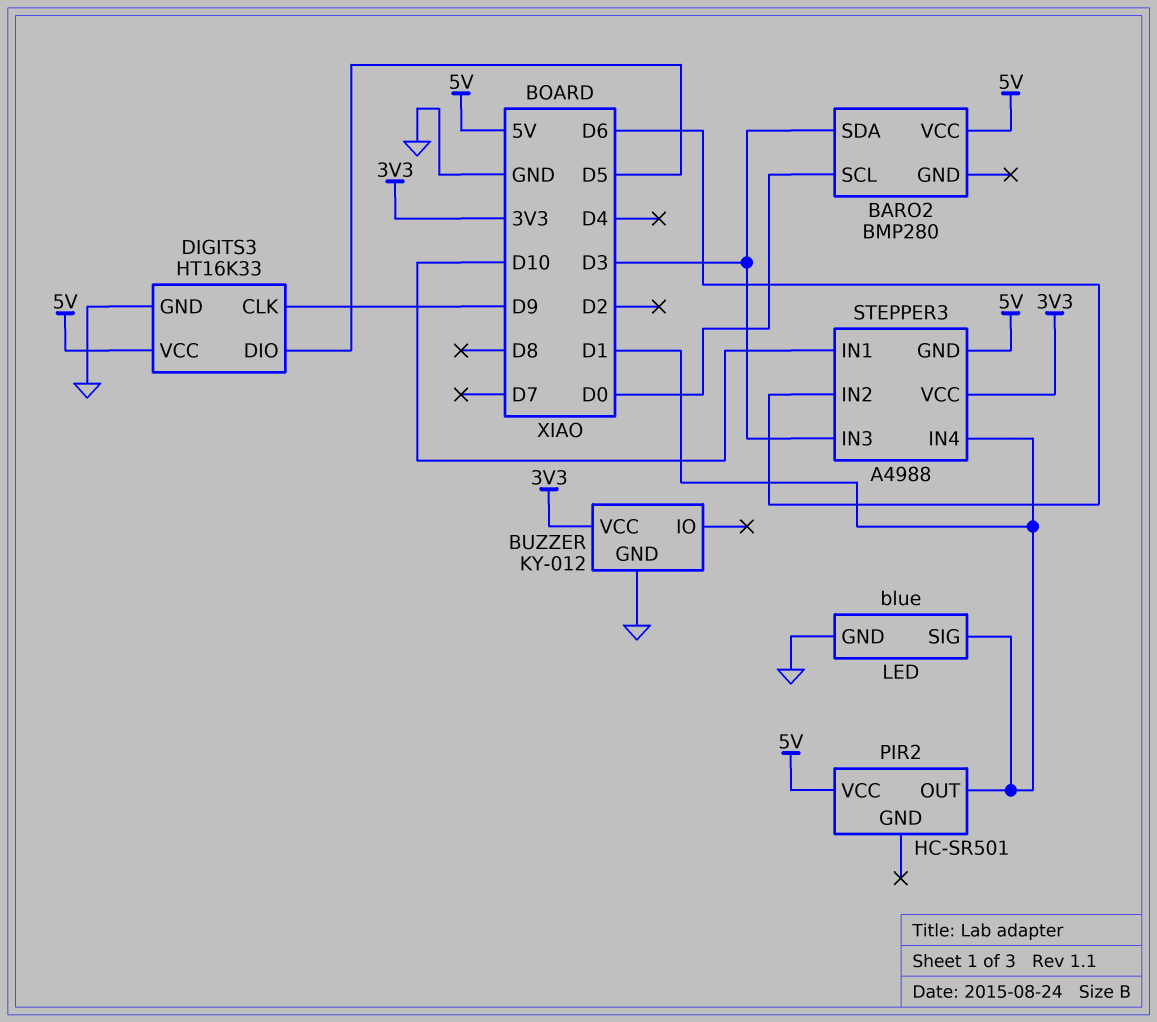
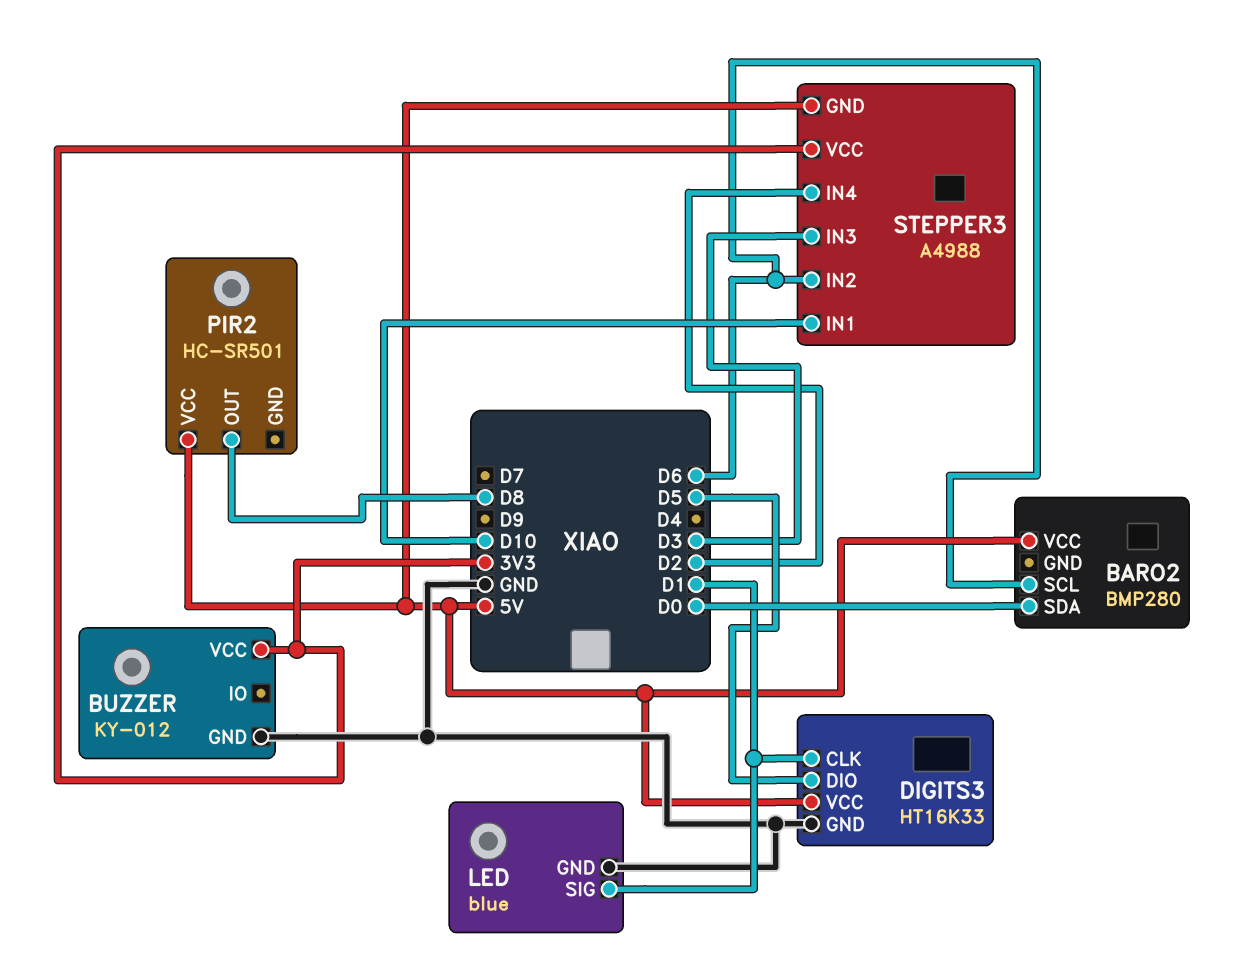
BARO2 pin SCL: D0 -> D6
BARO2 pin SDA: D3 -> D0
DIGITS3 pin CLK: D9 -> D1
PIR2 pin OUT: D1 -> D8
STEPPER3 pin IN4: D1 -> D2

